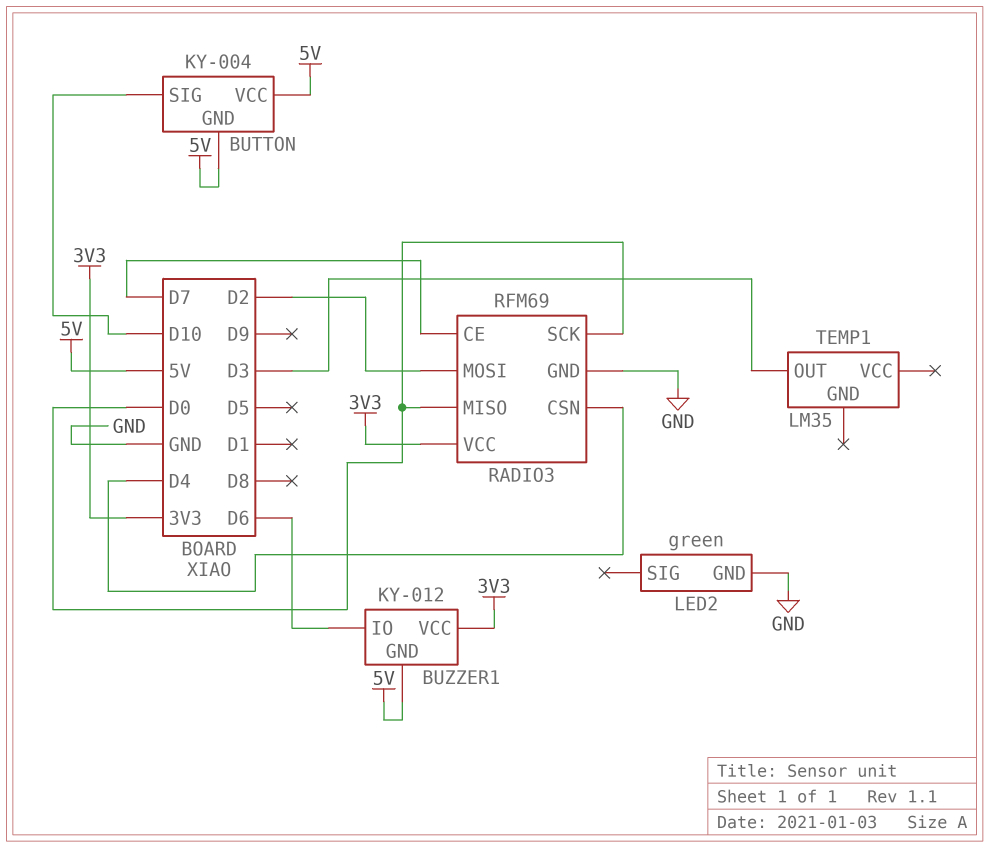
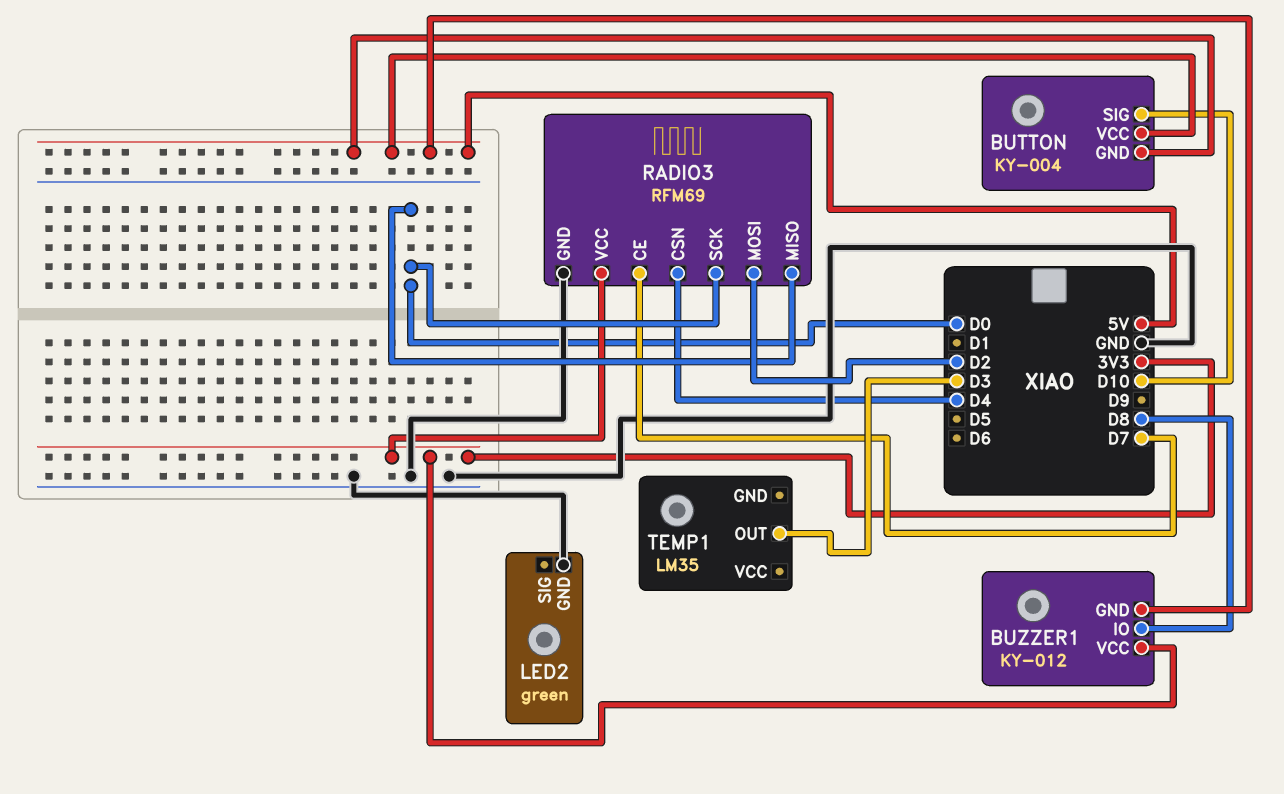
BUZZER1 pin IO: D6 -> D8

